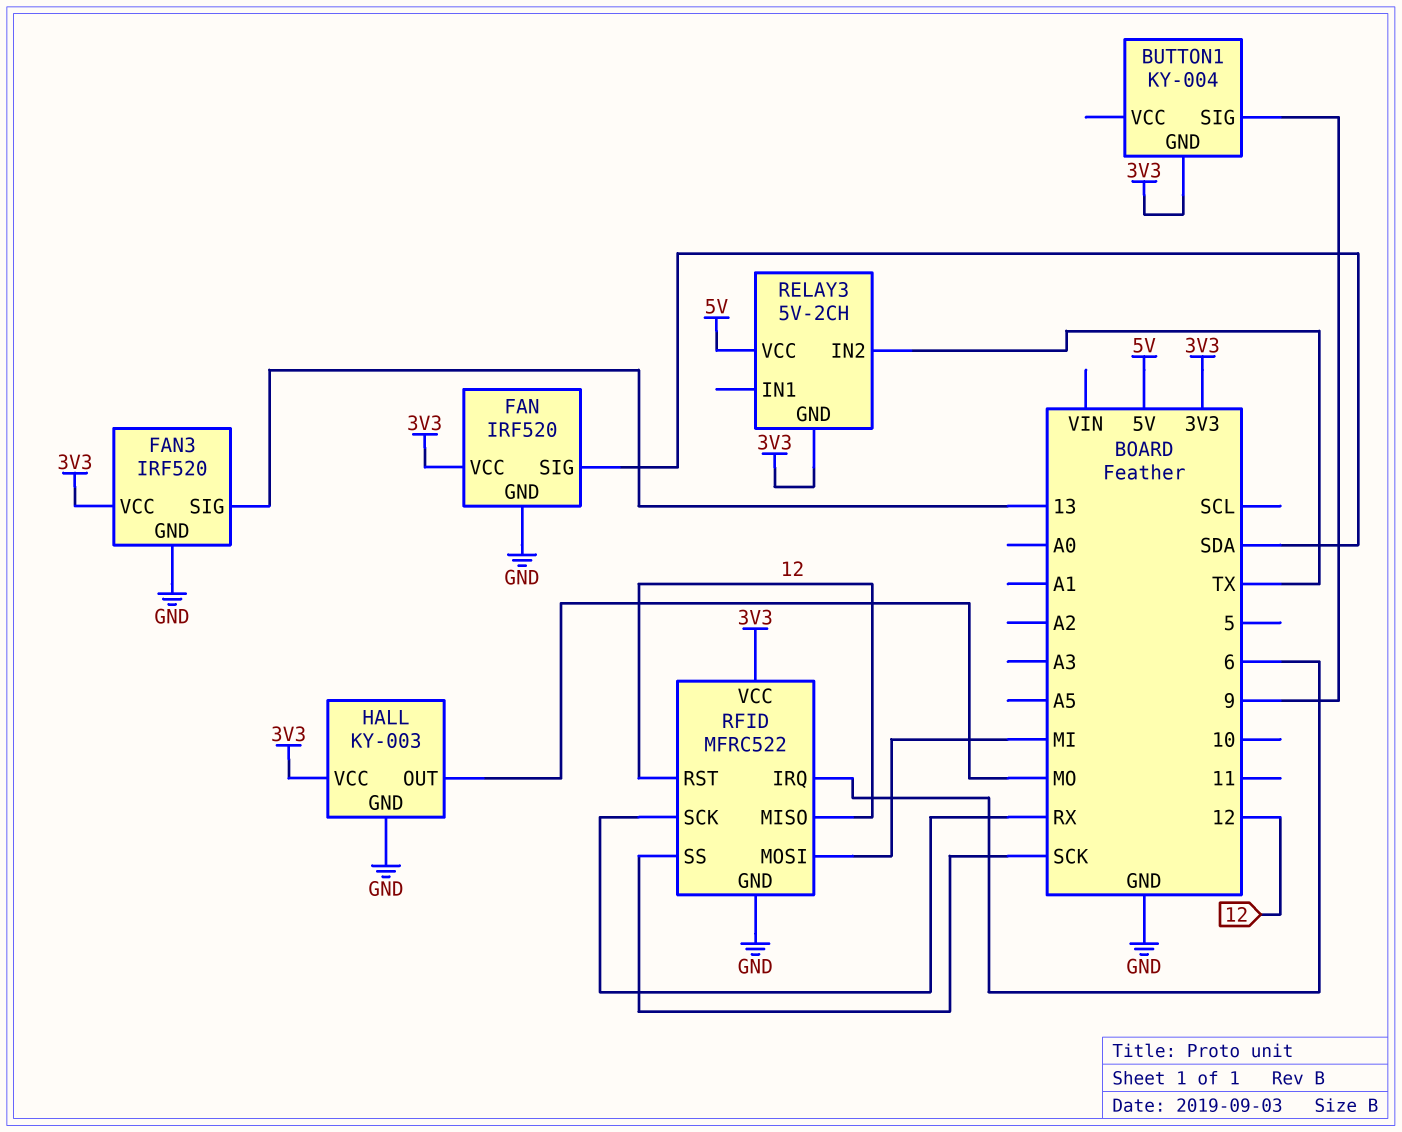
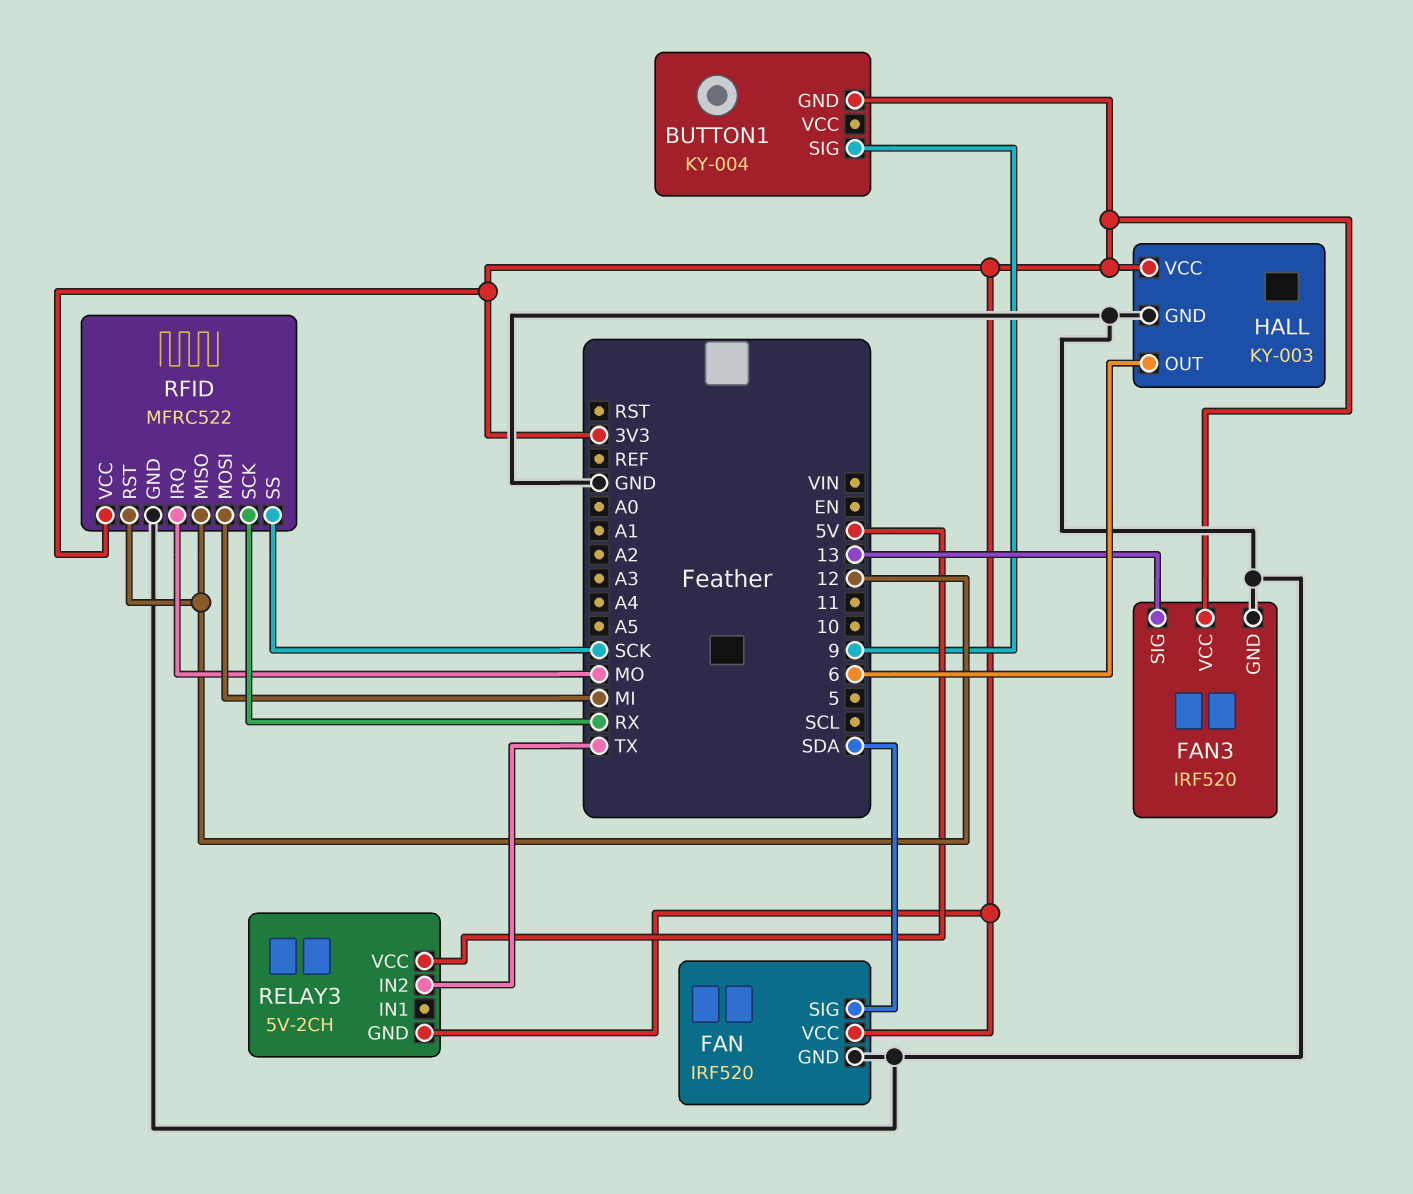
HALL pin OUT: MO -> 6
RFID pin IRQ: 6 -> MO

